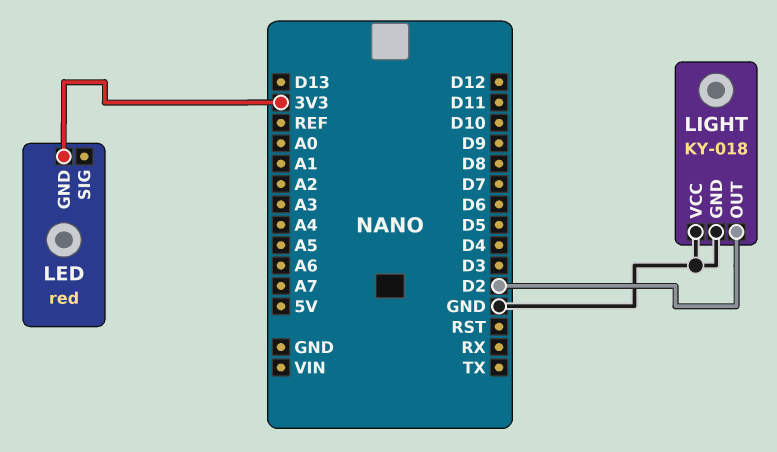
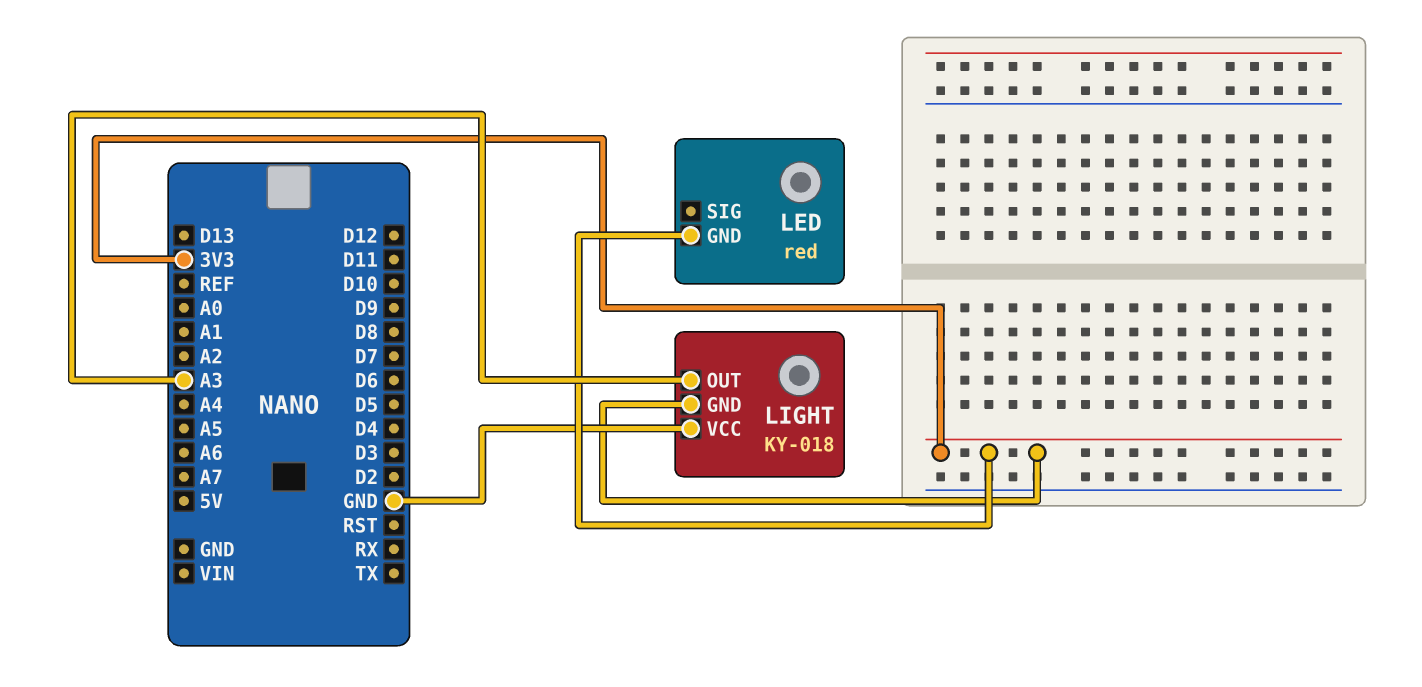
LIGHT pin GND: GND -> 3V3
LIGHT pin OUT: D2 -> A3

